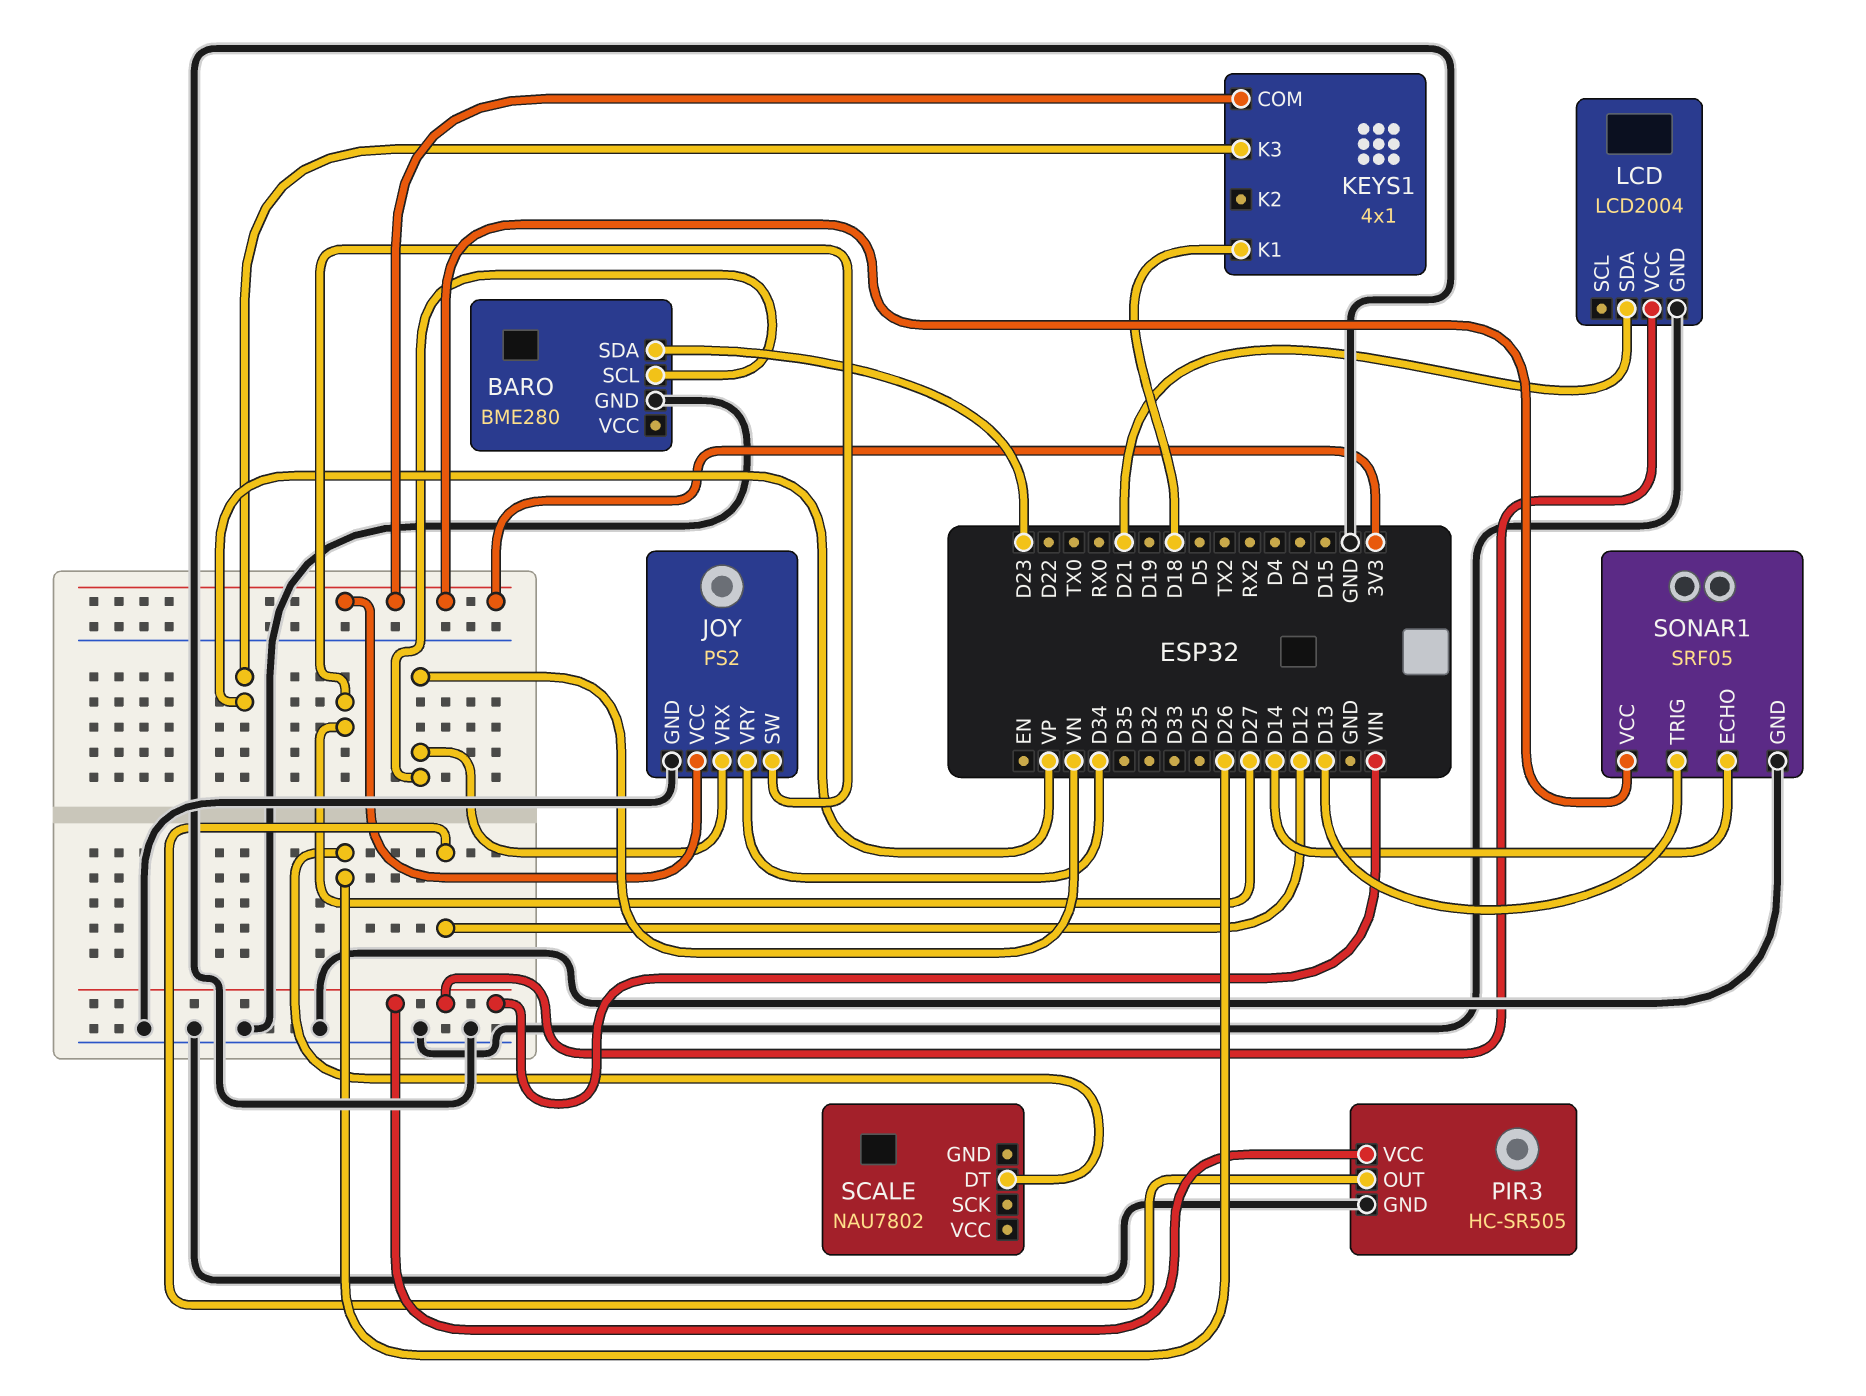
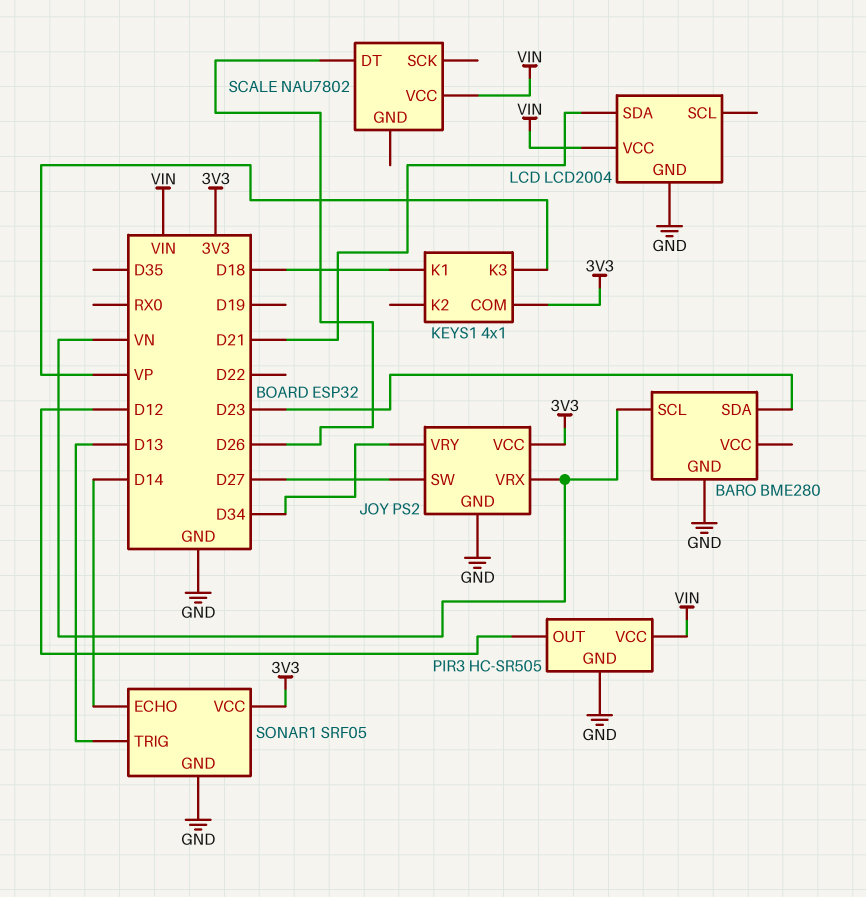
SCALE pin VCC: none -> VIN

